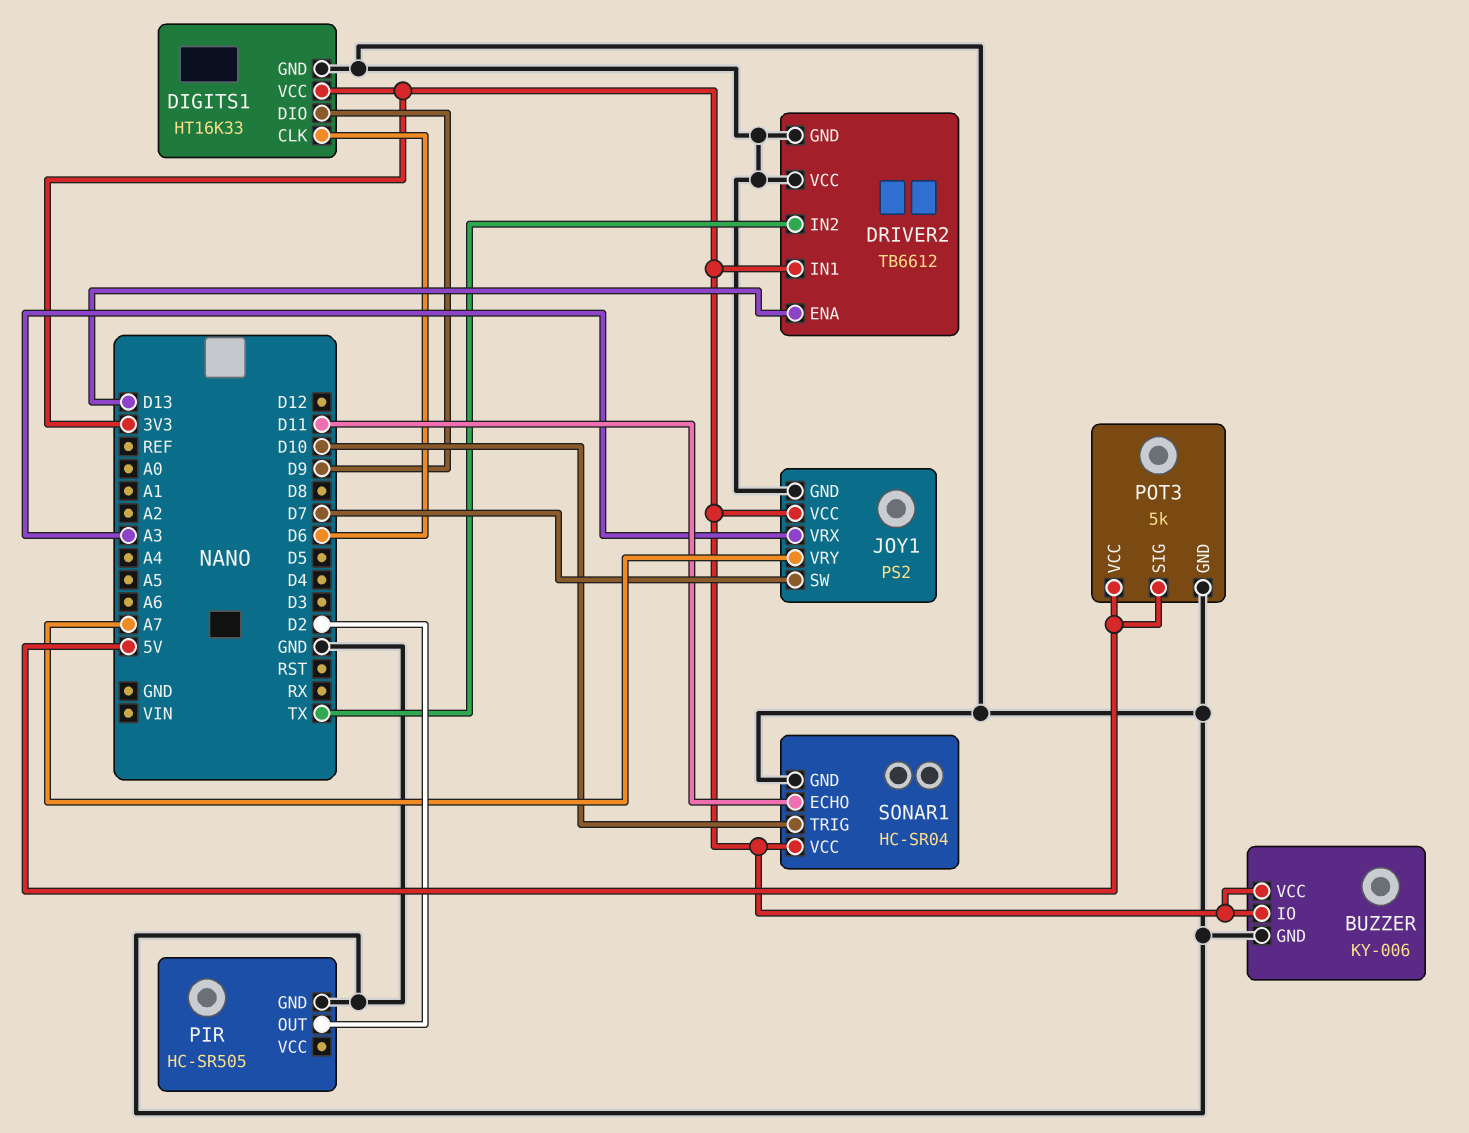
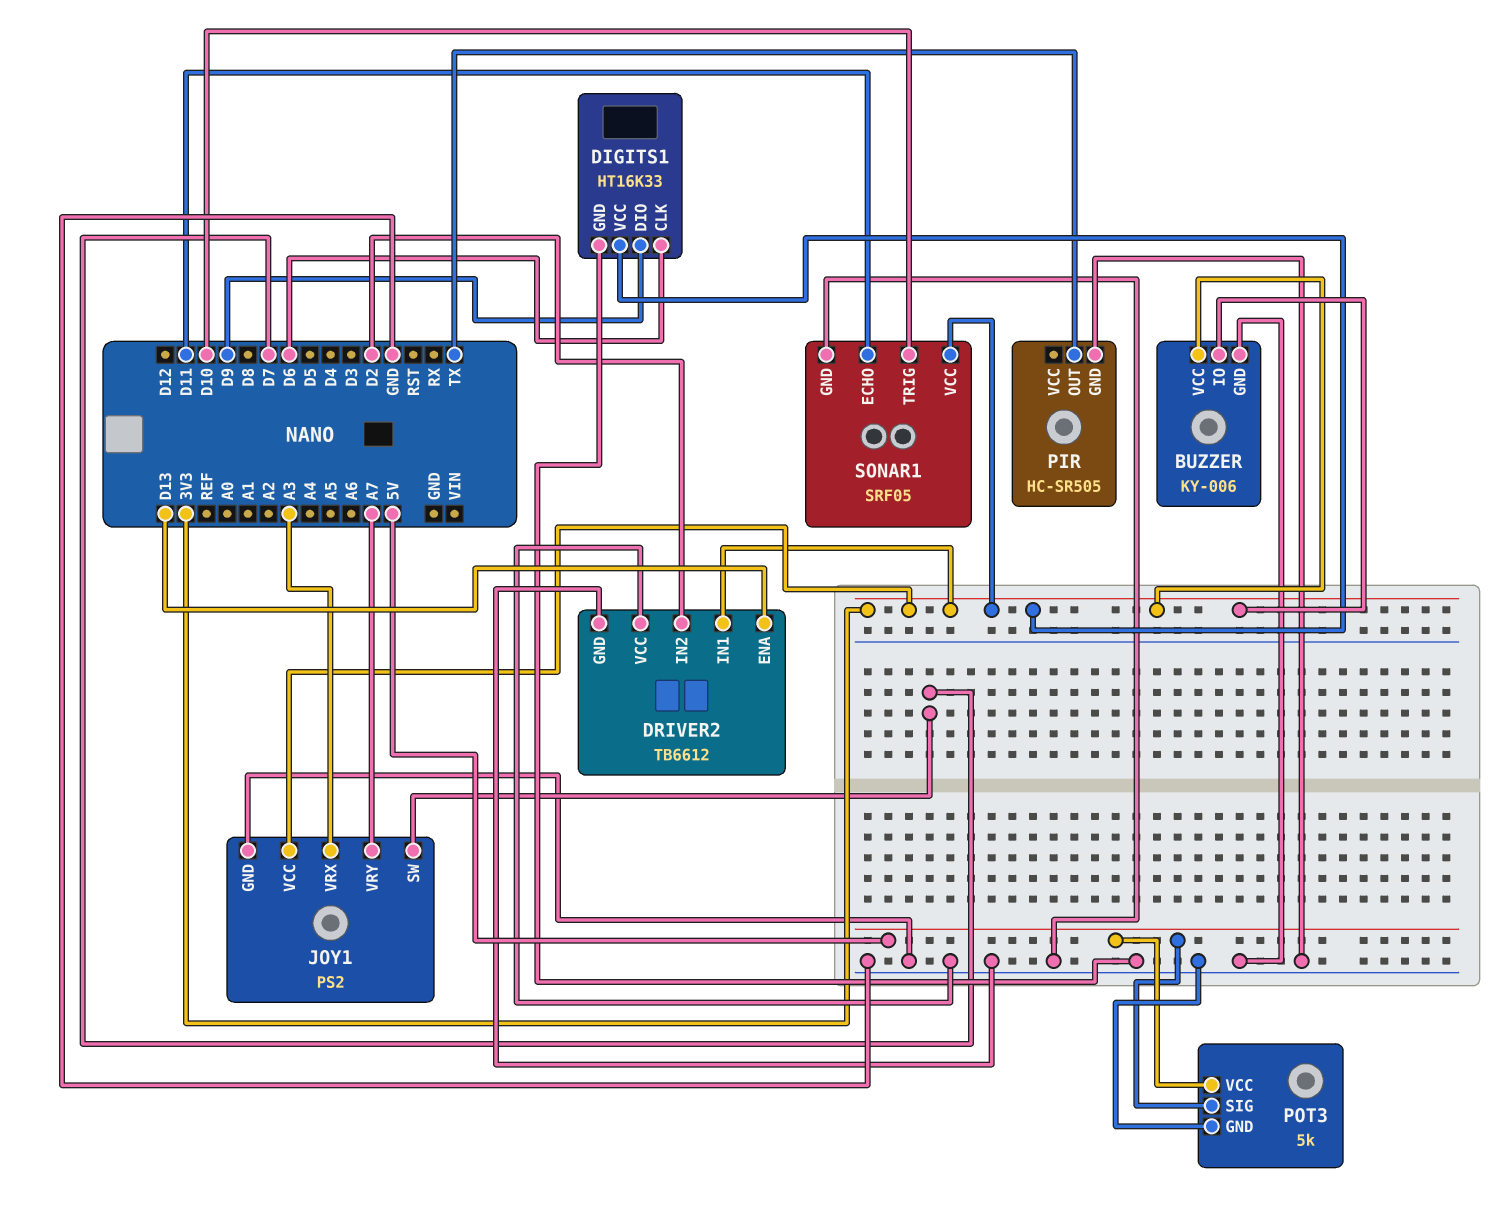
DRIVER2 pin IN2: TX -> D2
PIR pin OUT: D2 -> TX
SONAR1: HC-SR04 -> SRF05

